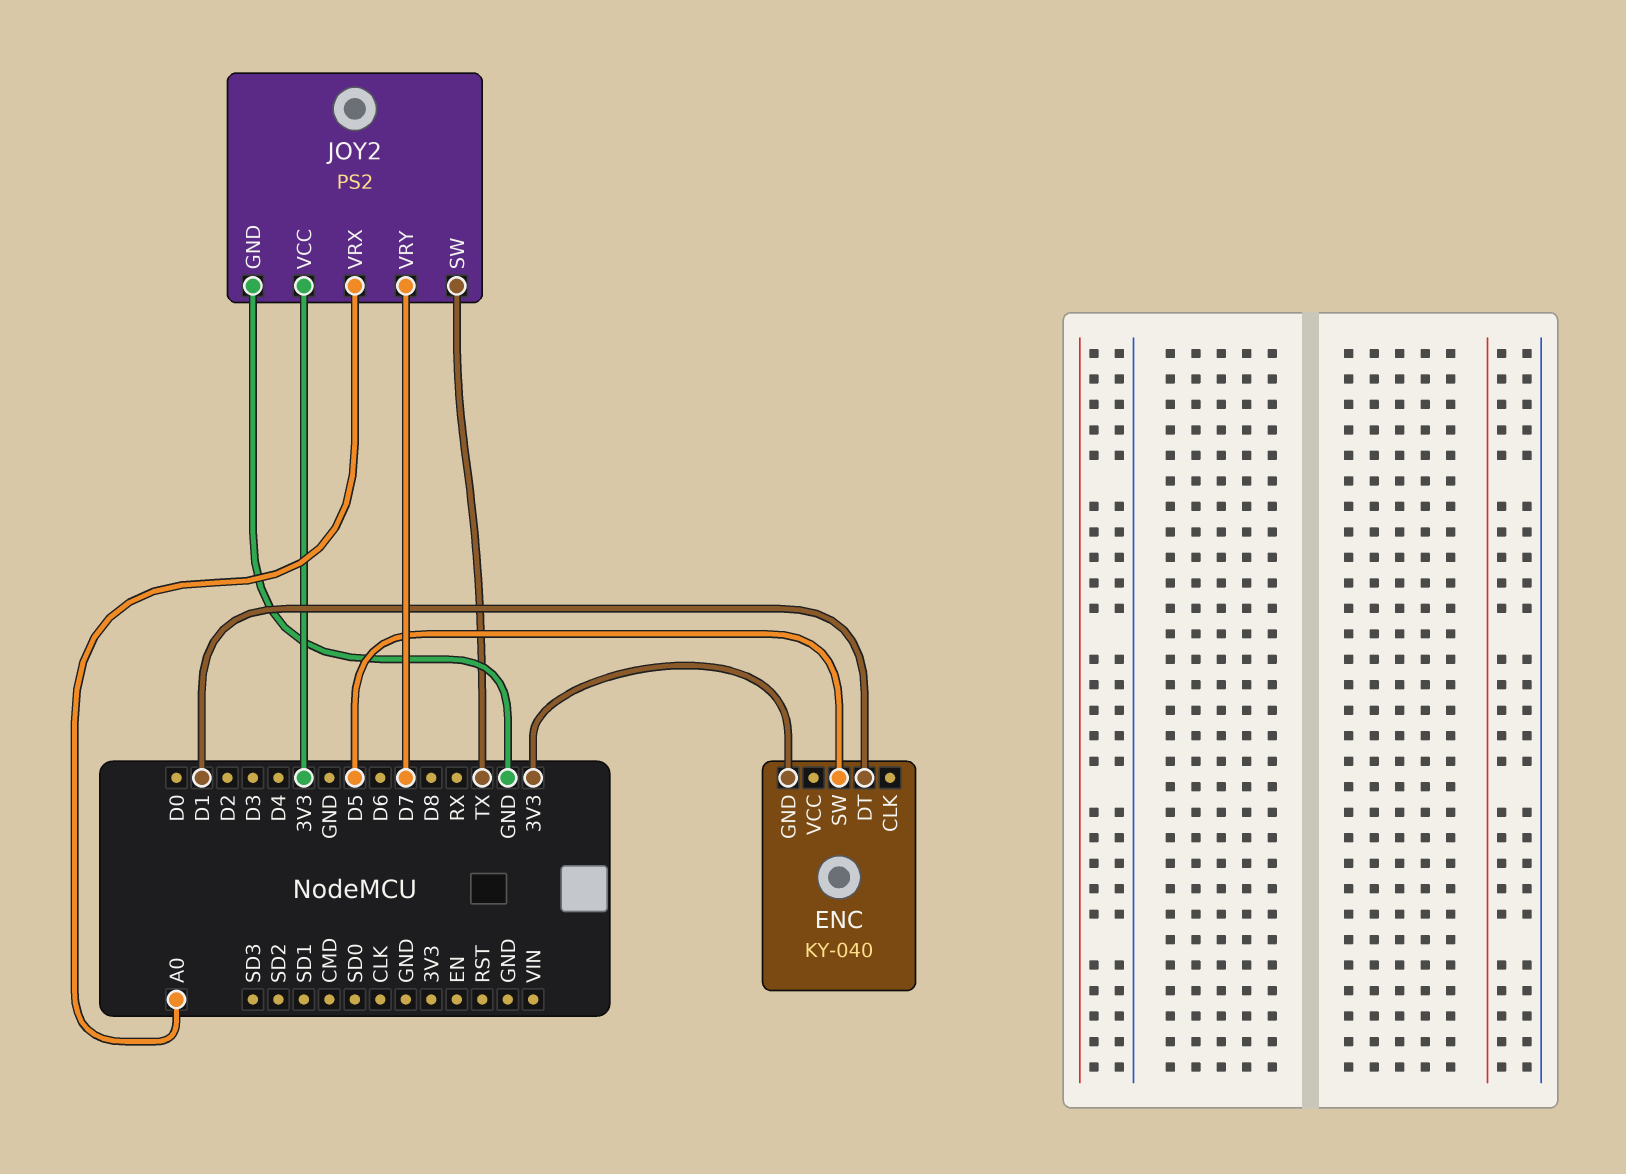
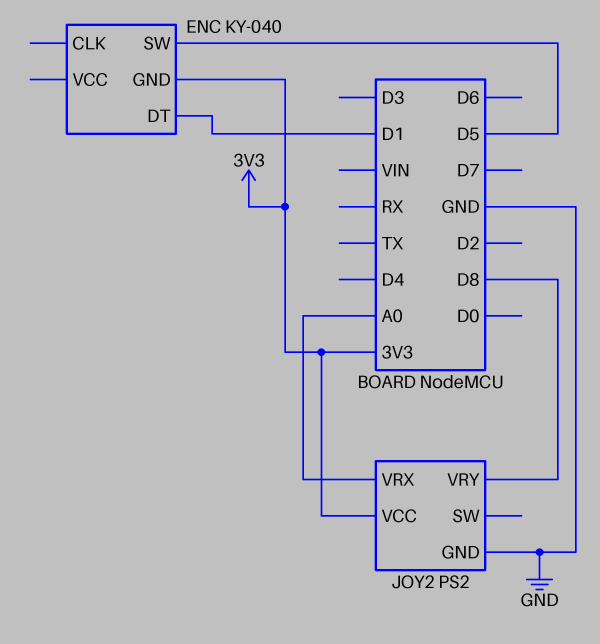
JOY2 pin SW: TX -> none
JOY2 pin VRY: D7 -> D8

